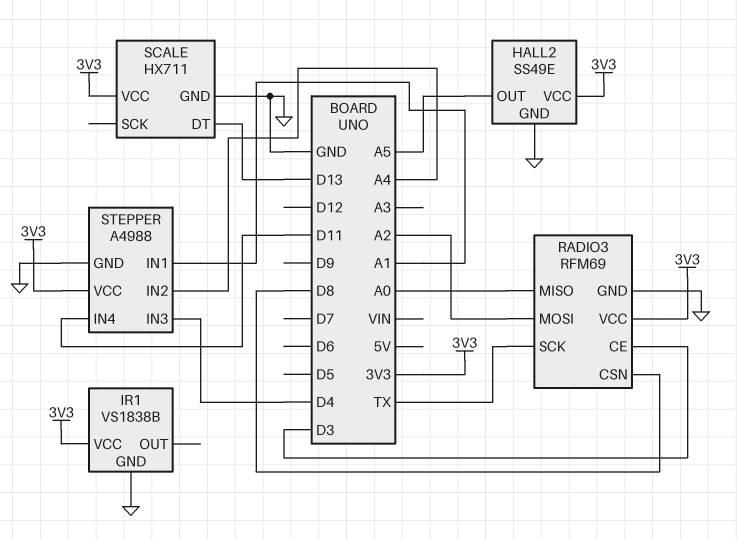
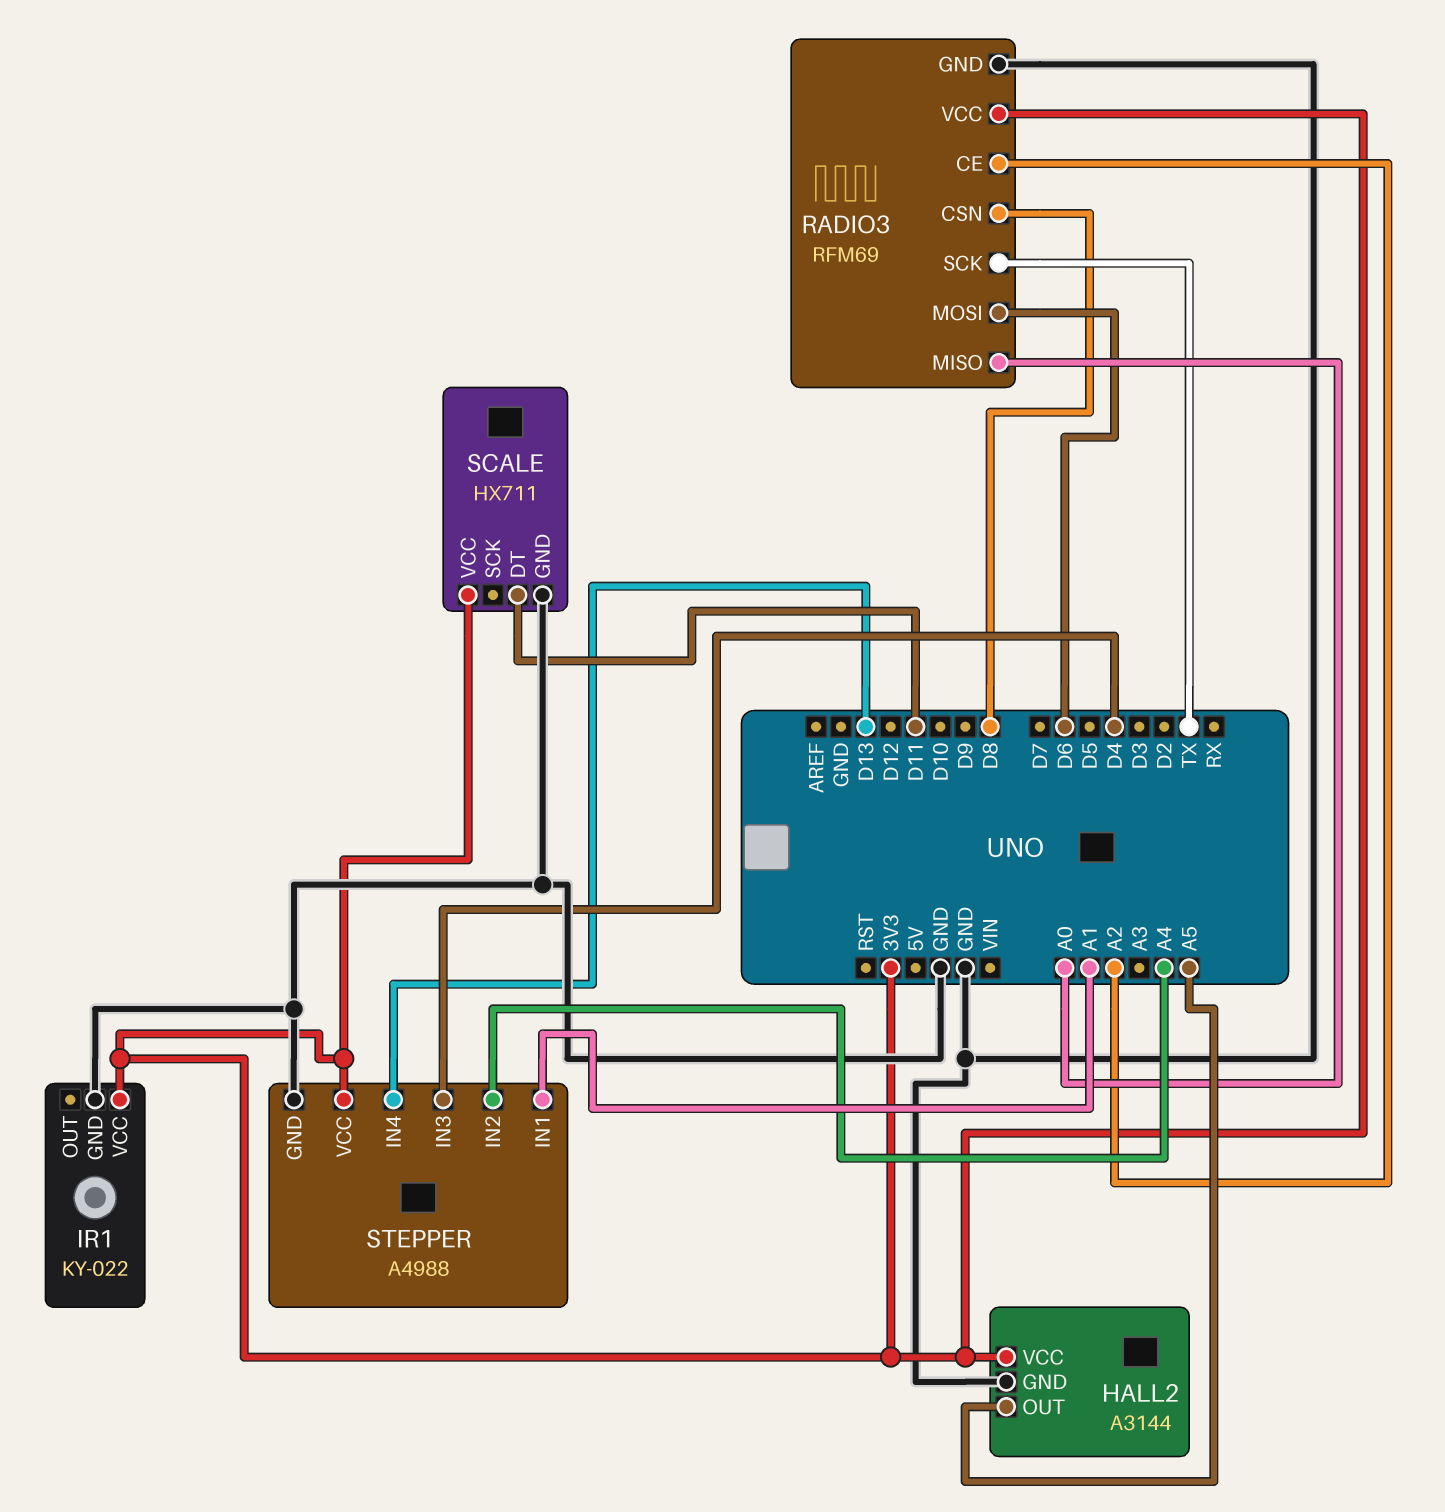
HALL2: SS49E -> A3144
IR1: VS1838B -> KY-022
RADIO3 pin CE: D3 -> A2
RADIO3 pin MOSI: A2 -> D6
SCALE pin DT: D13 -> D11
STEPPER pin IN4: D11 -> D13

